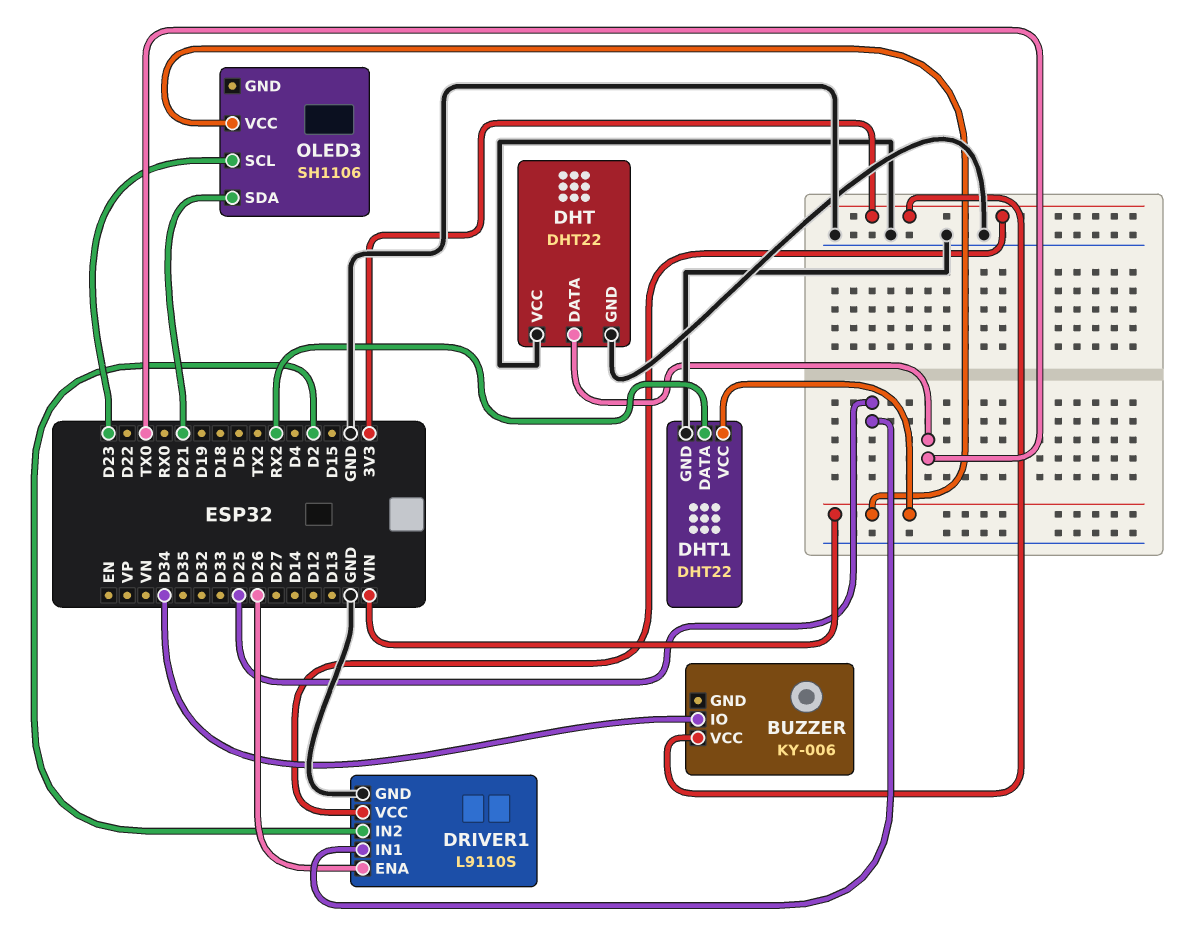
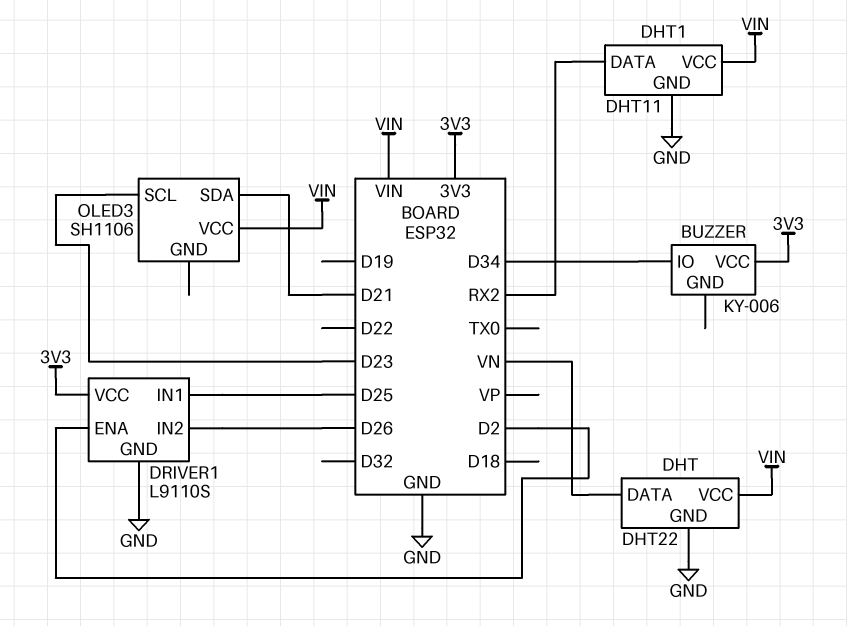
DHT pin DATA: TX0 -> VN
DHT pin VCC: GND -> VIN
DHT1: DHT22 -> DHT11
DRIVER1 pin ENA: D26 -> D2
DRIVER1 pin IN2: D2 -> D26

